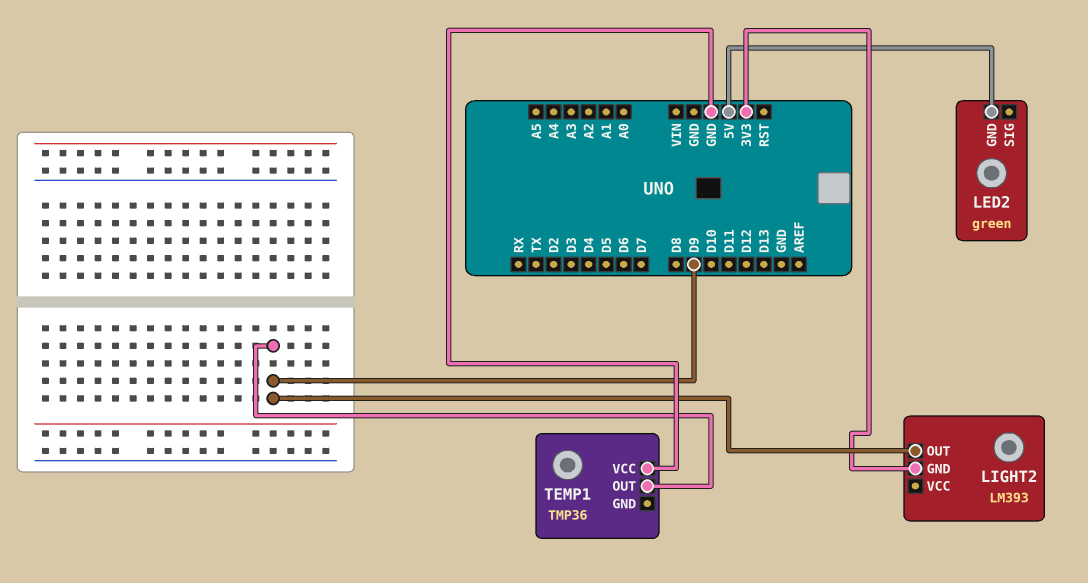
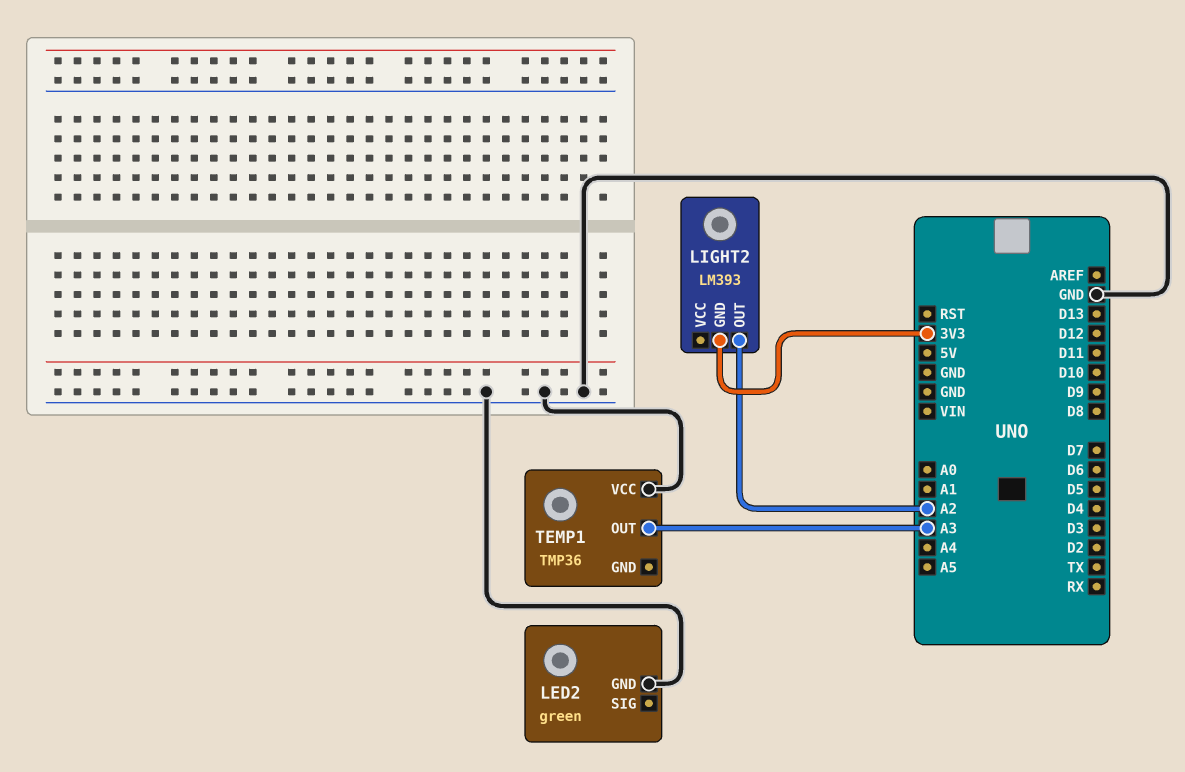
LED2 pin GND: 5V -> GND
LIGHT2 pin OUT: D9 -> A2
TEMP1 pin OUT: D9 -> A3

